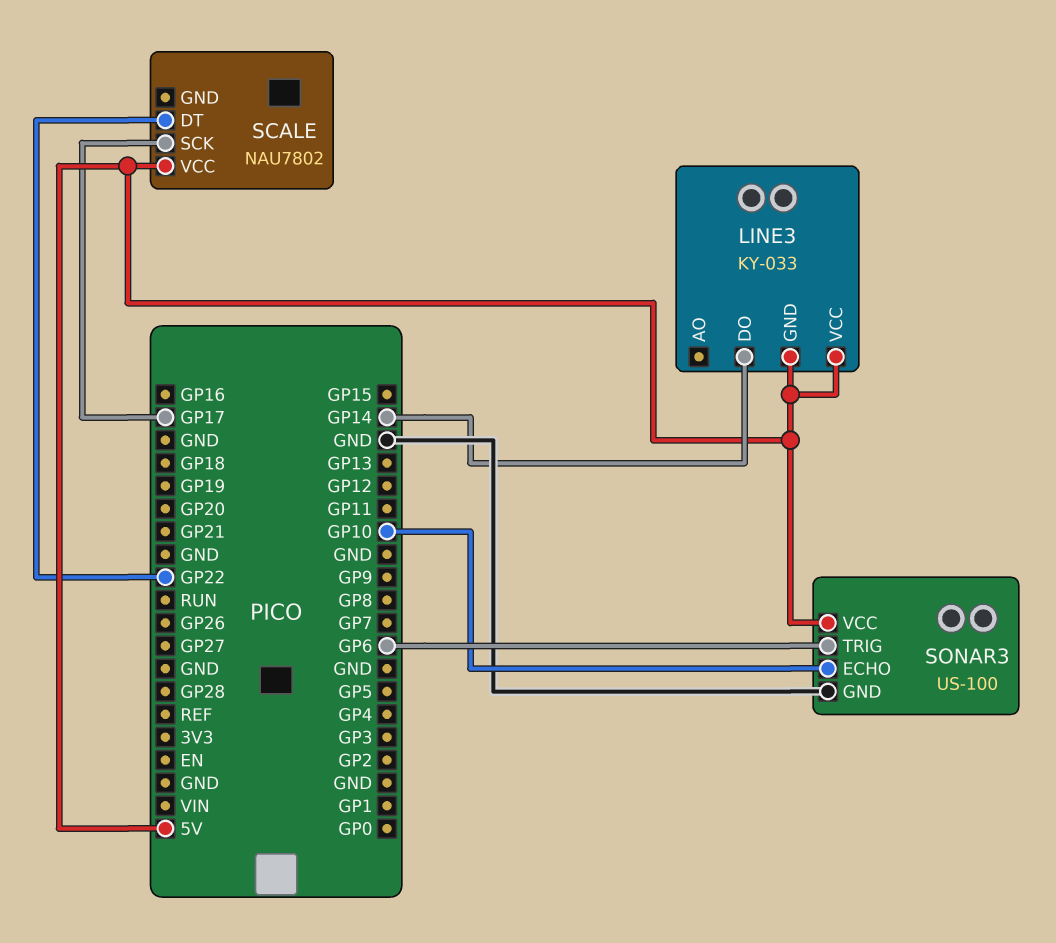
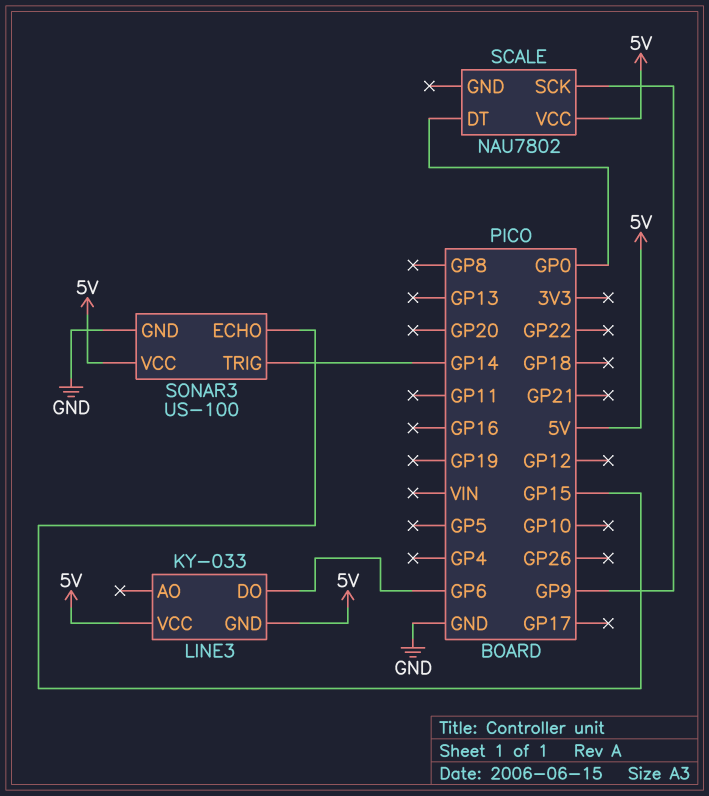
LINE3 pin DO: GP14 -> GP6
SCALE pin DT: GP22 -> GP0
SCALE pin SCK: GP17 -> GP9
SONAR3 pin ECHO: GP10 -> GP15
SONAR3 pin TRIG: GP6 -> GP14

